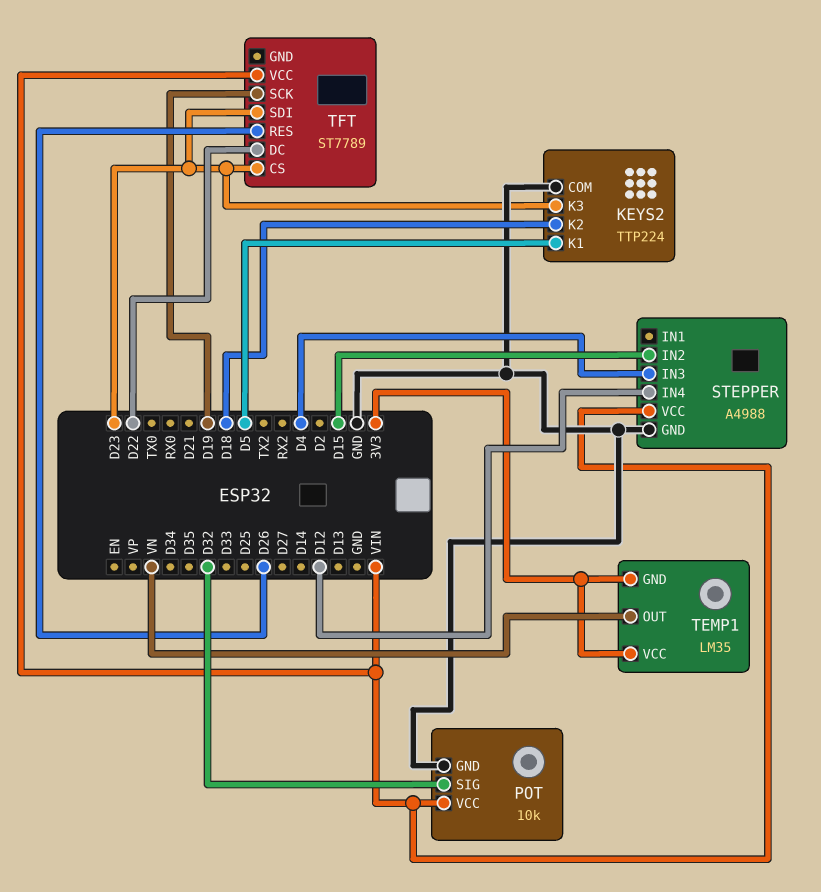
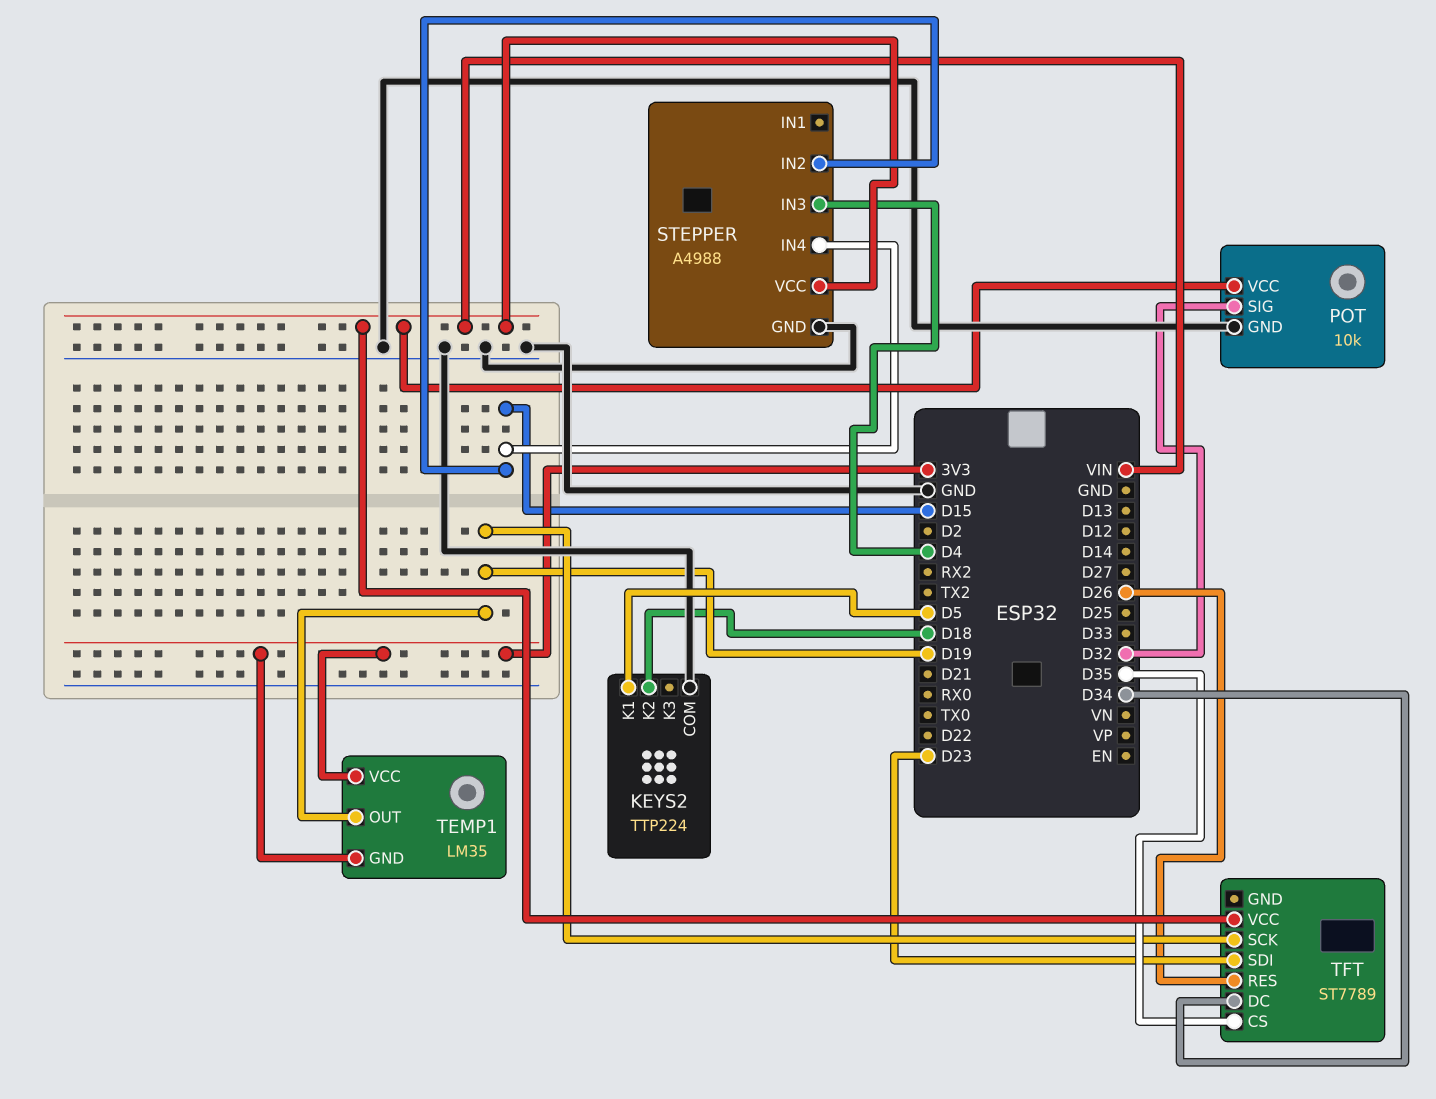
KEYS2 pin K3: D23 -> none
STEPPER pin IN4: D12 -> D15
TEMP1 pin OUT: VN -> D19
TFT pin CS: D23 -> D35
TFT pin DC: D22 -> D34

